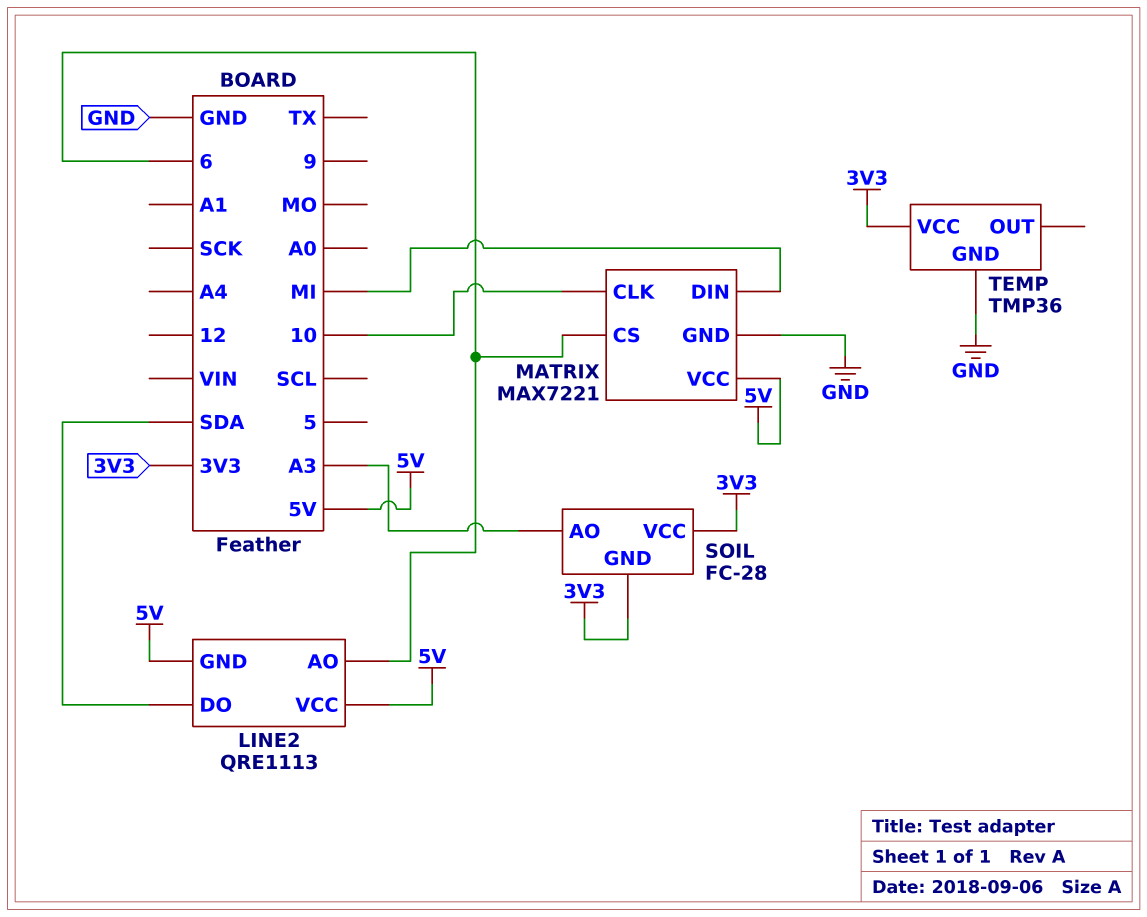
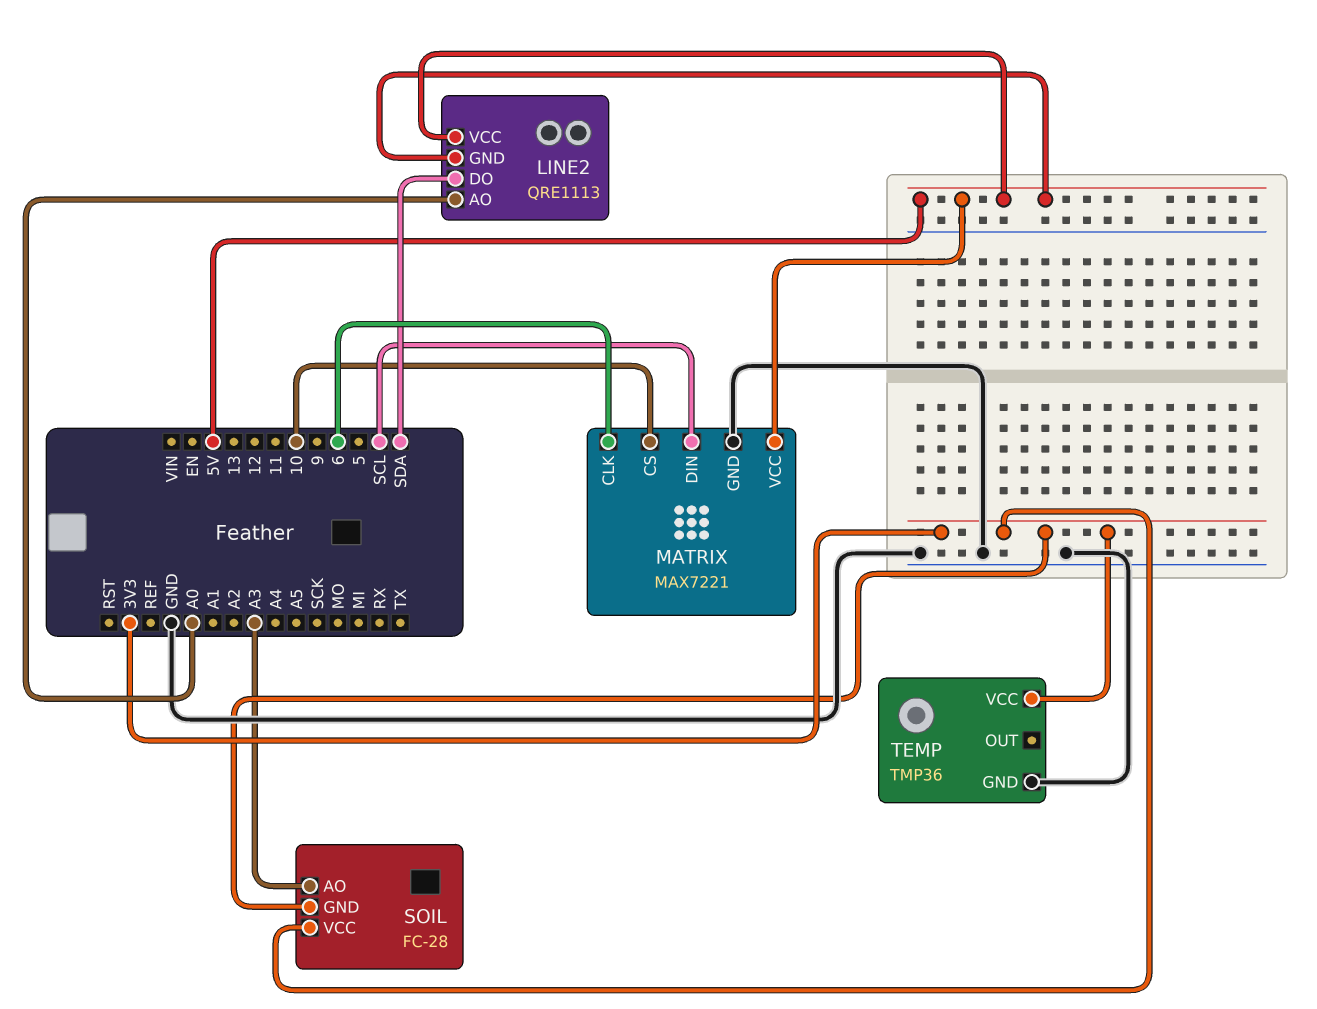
LINE2 pin AO: 6 -> A0
MATRIX pin CLK: 10 -> 6
MATRIX pin CS: 6 -> 10
MATRIX pin DIN: MI -> SCL

